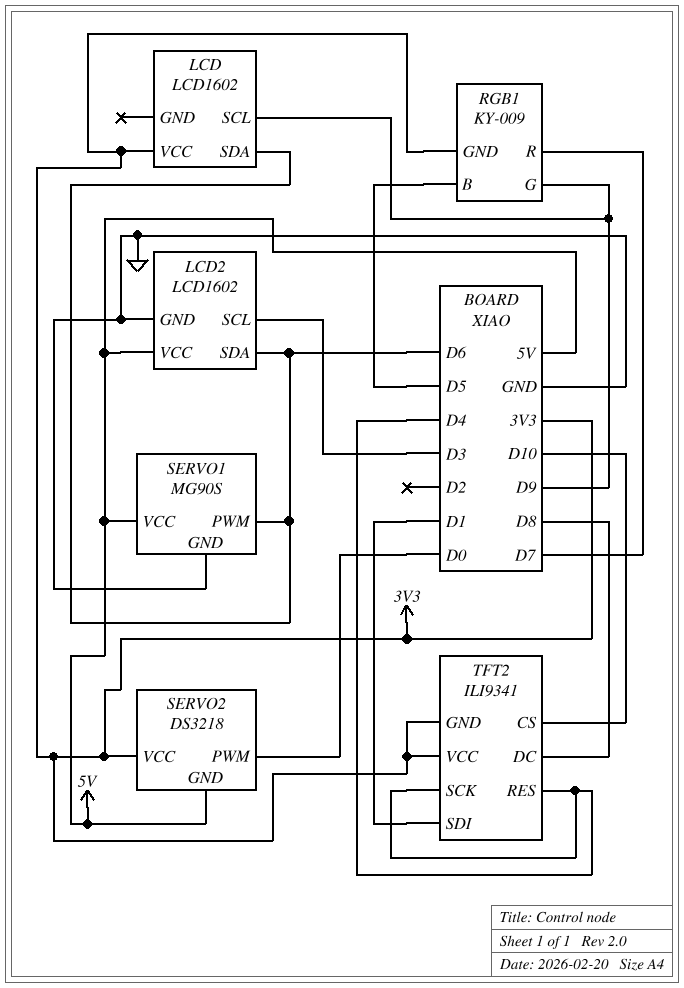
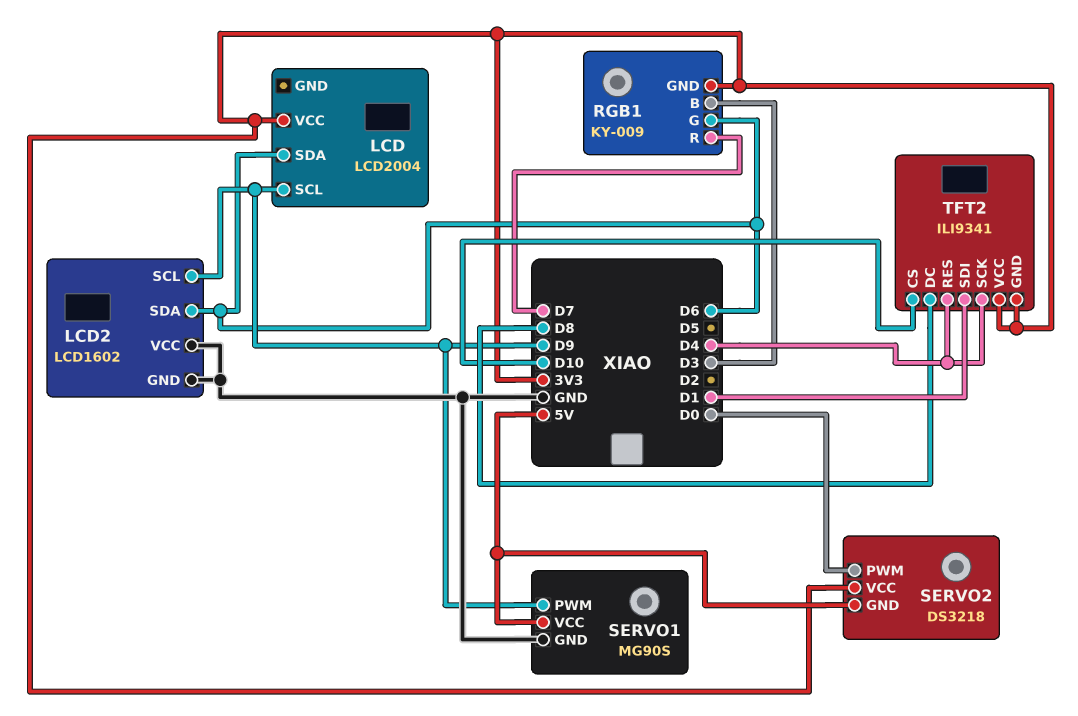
LCD: LCD1602 -> LCD2004
LCD2 pin SCL: D3 -> D9
LCD2 pin VCC: 5V -> GND
RGB1 pin B: D5 -> D3
RGB1 pin G: D9 -> D6
SERVO1 pin PWM: D6 -> D9

